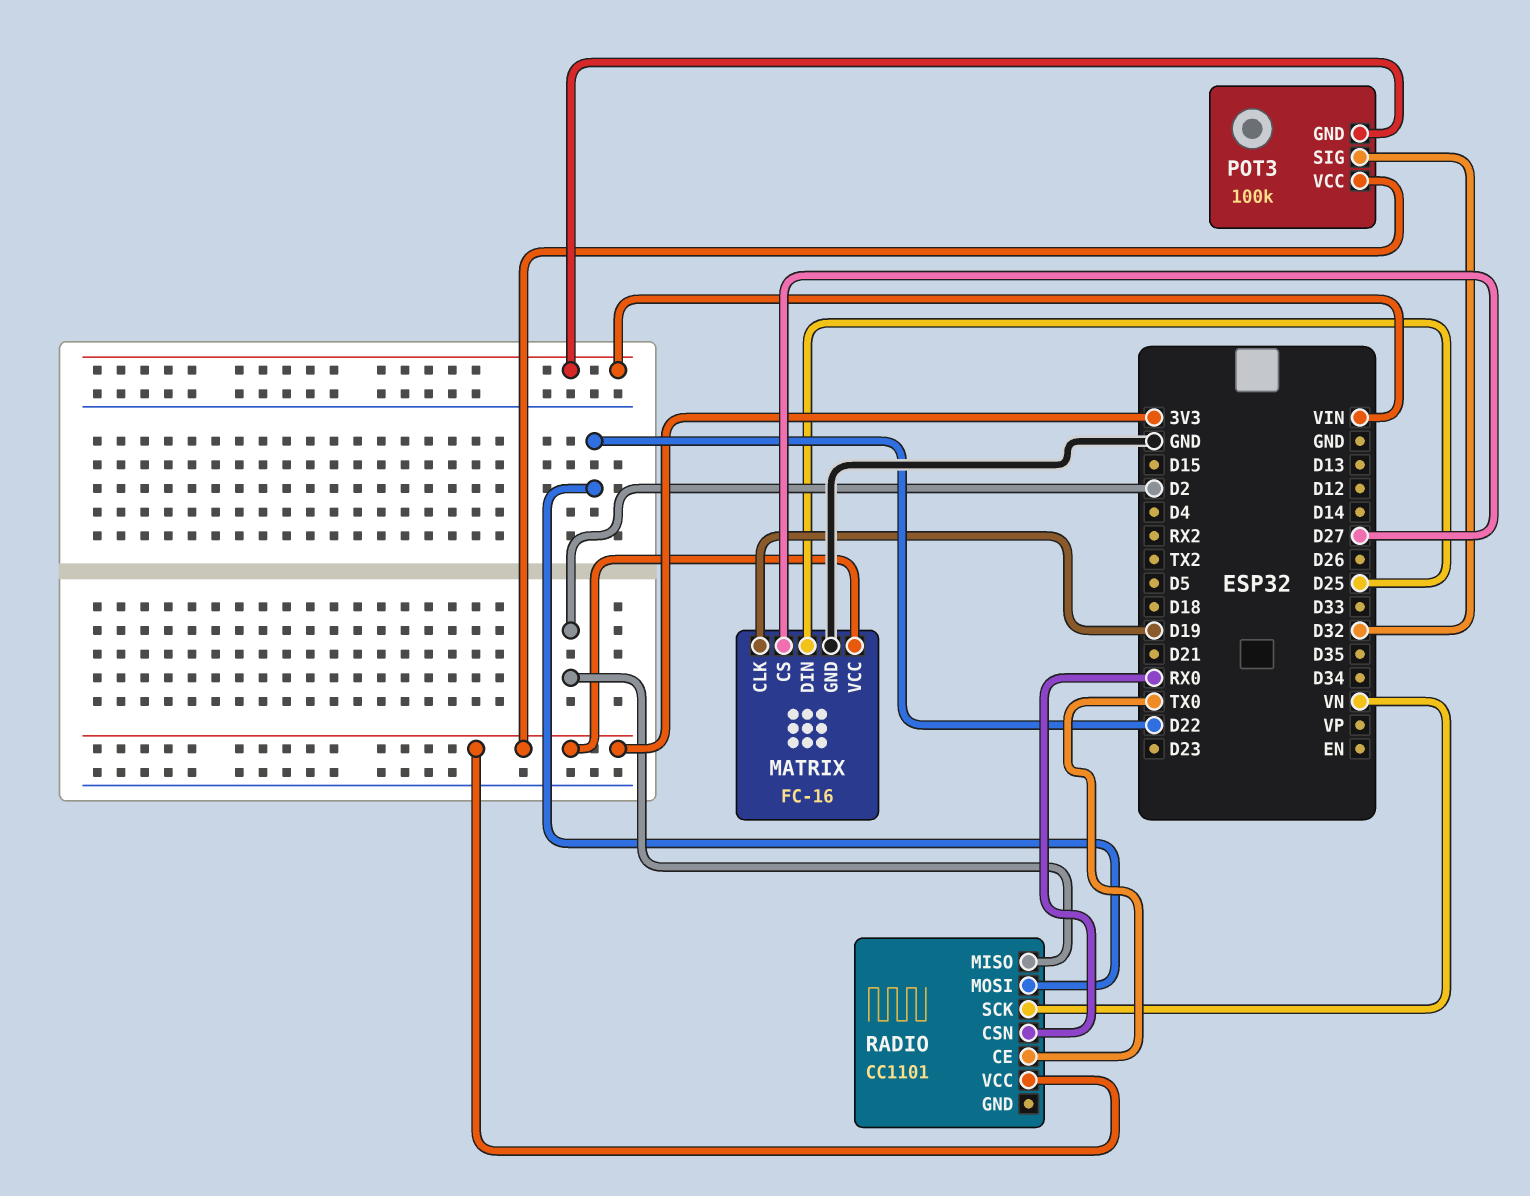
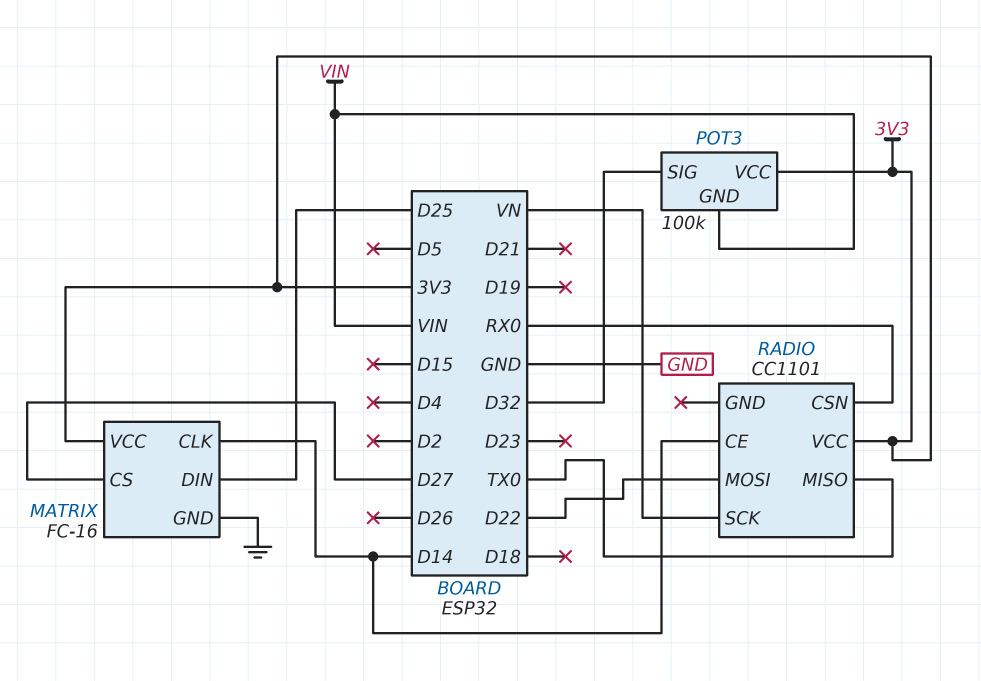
MATRIX pin CLK: D19 -> D14
RADIO pin CE: TX0 -> D14
RADIO pin MISO: D2 -> TX0

